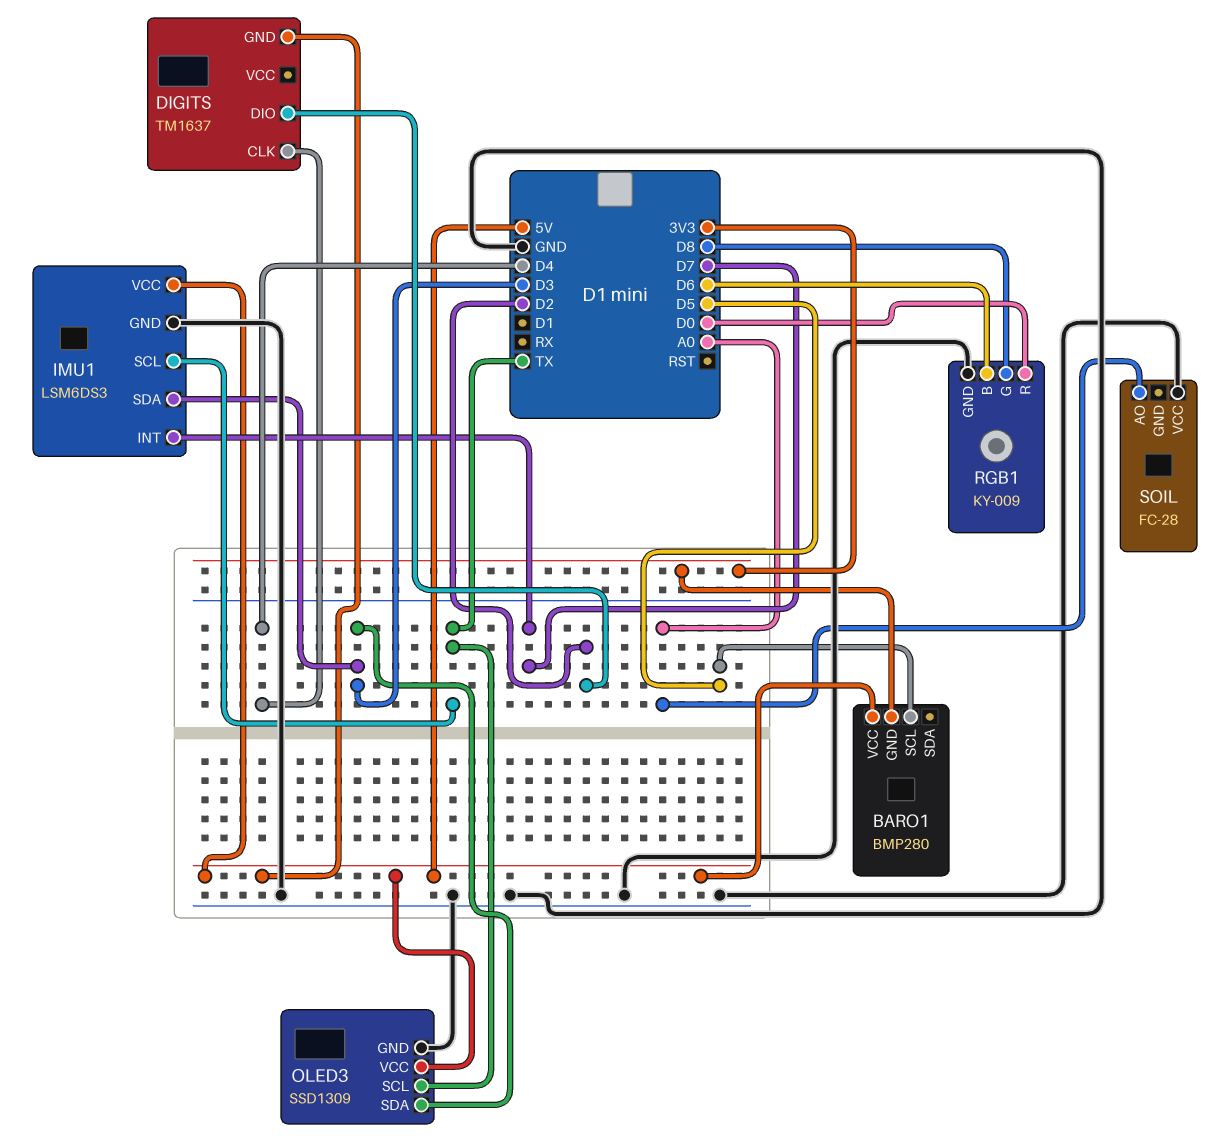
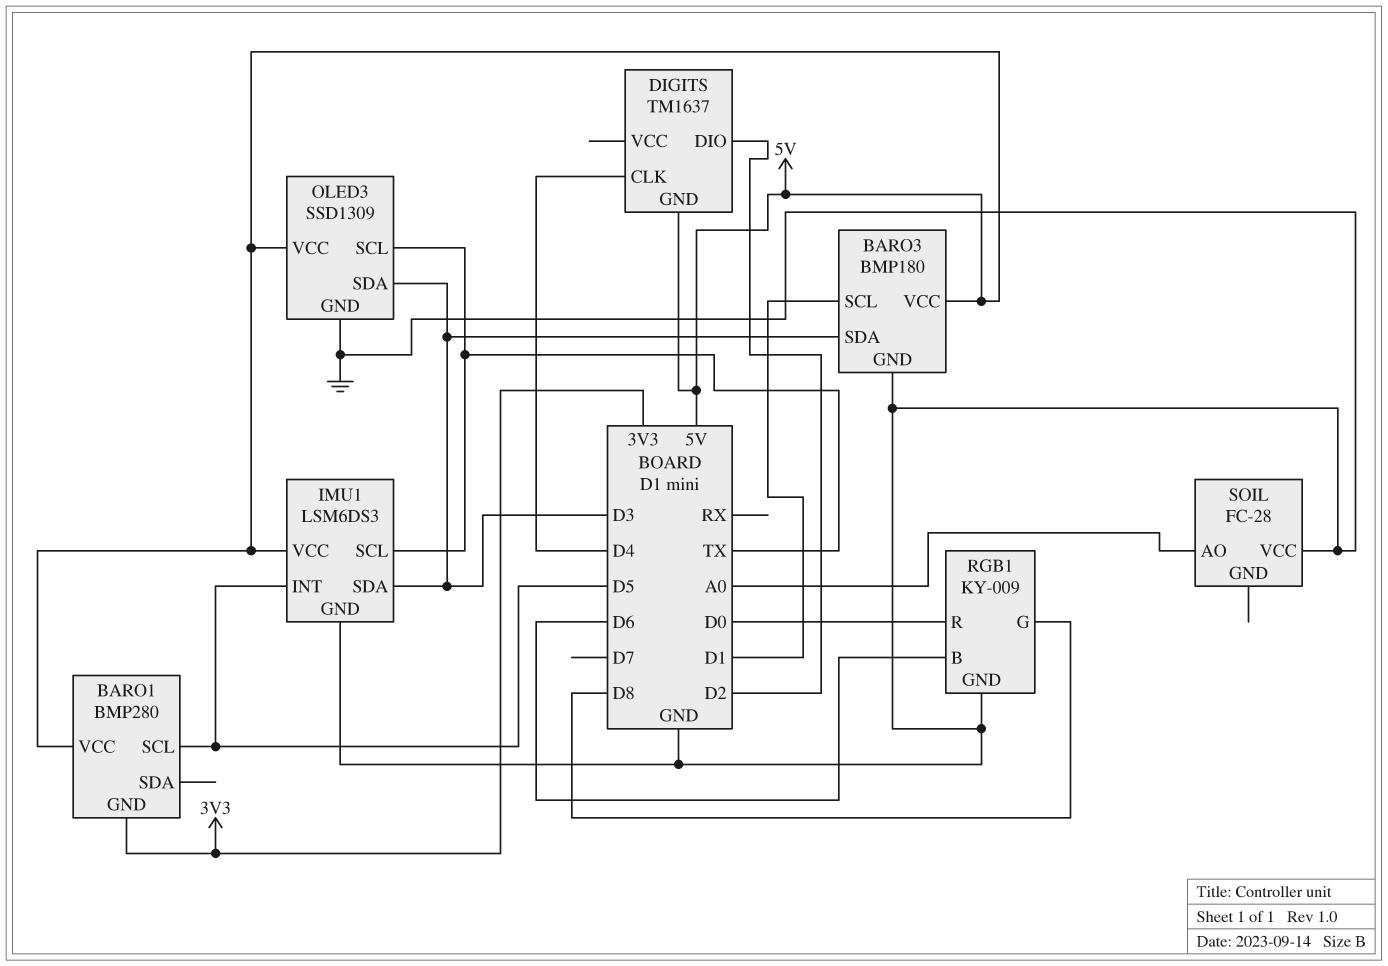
BARO3: none -> BMP180
BARO3 pin GND: none -> GND
BARO3 pin SCL: none -> D1
BARO3 pin SDA: none -> D3
BARO3 pin VCC: none -> 5V
IMU1 pin INT: D7 -> D5

